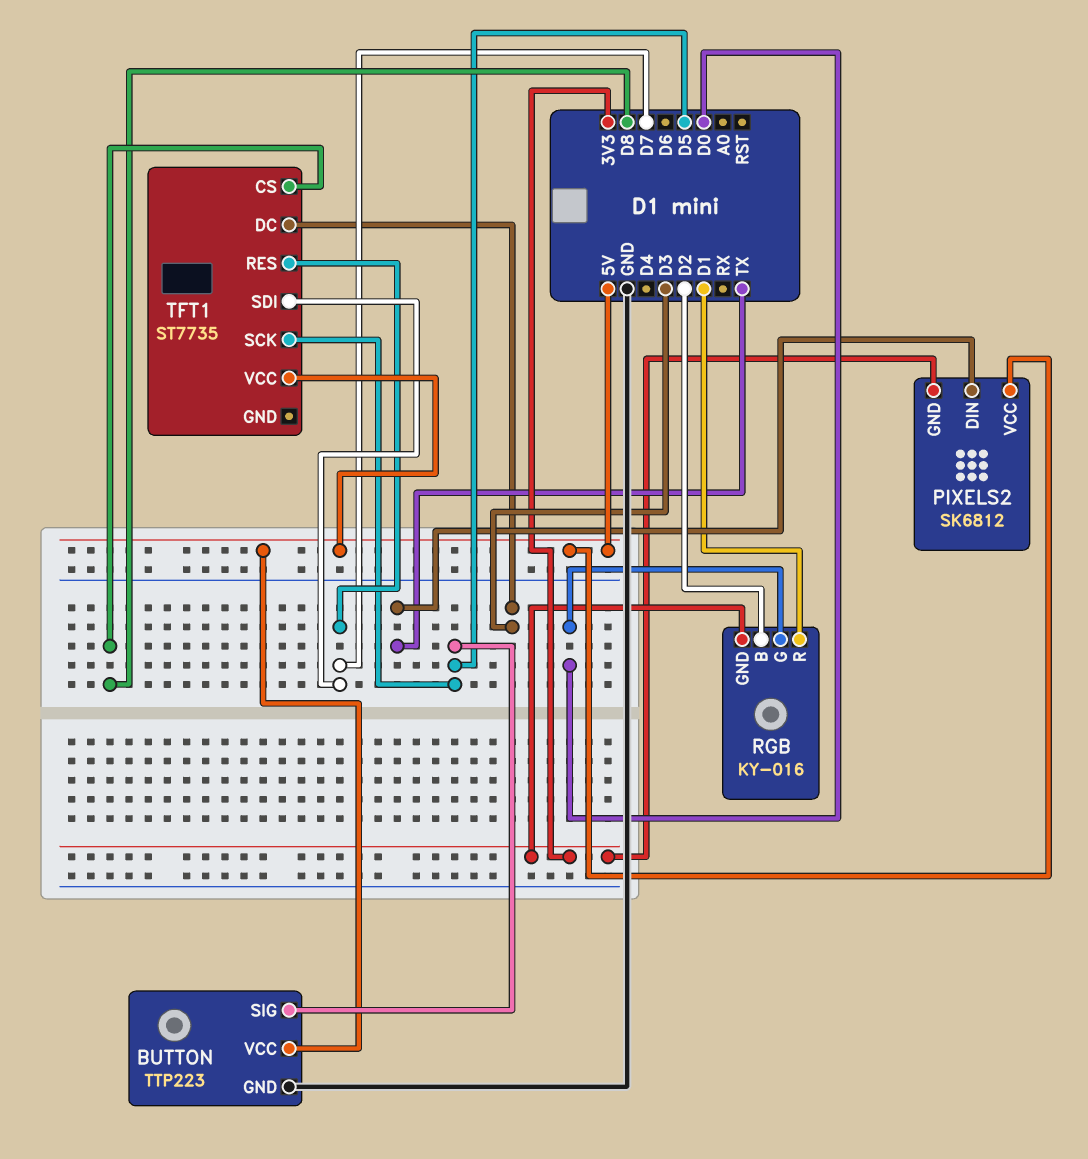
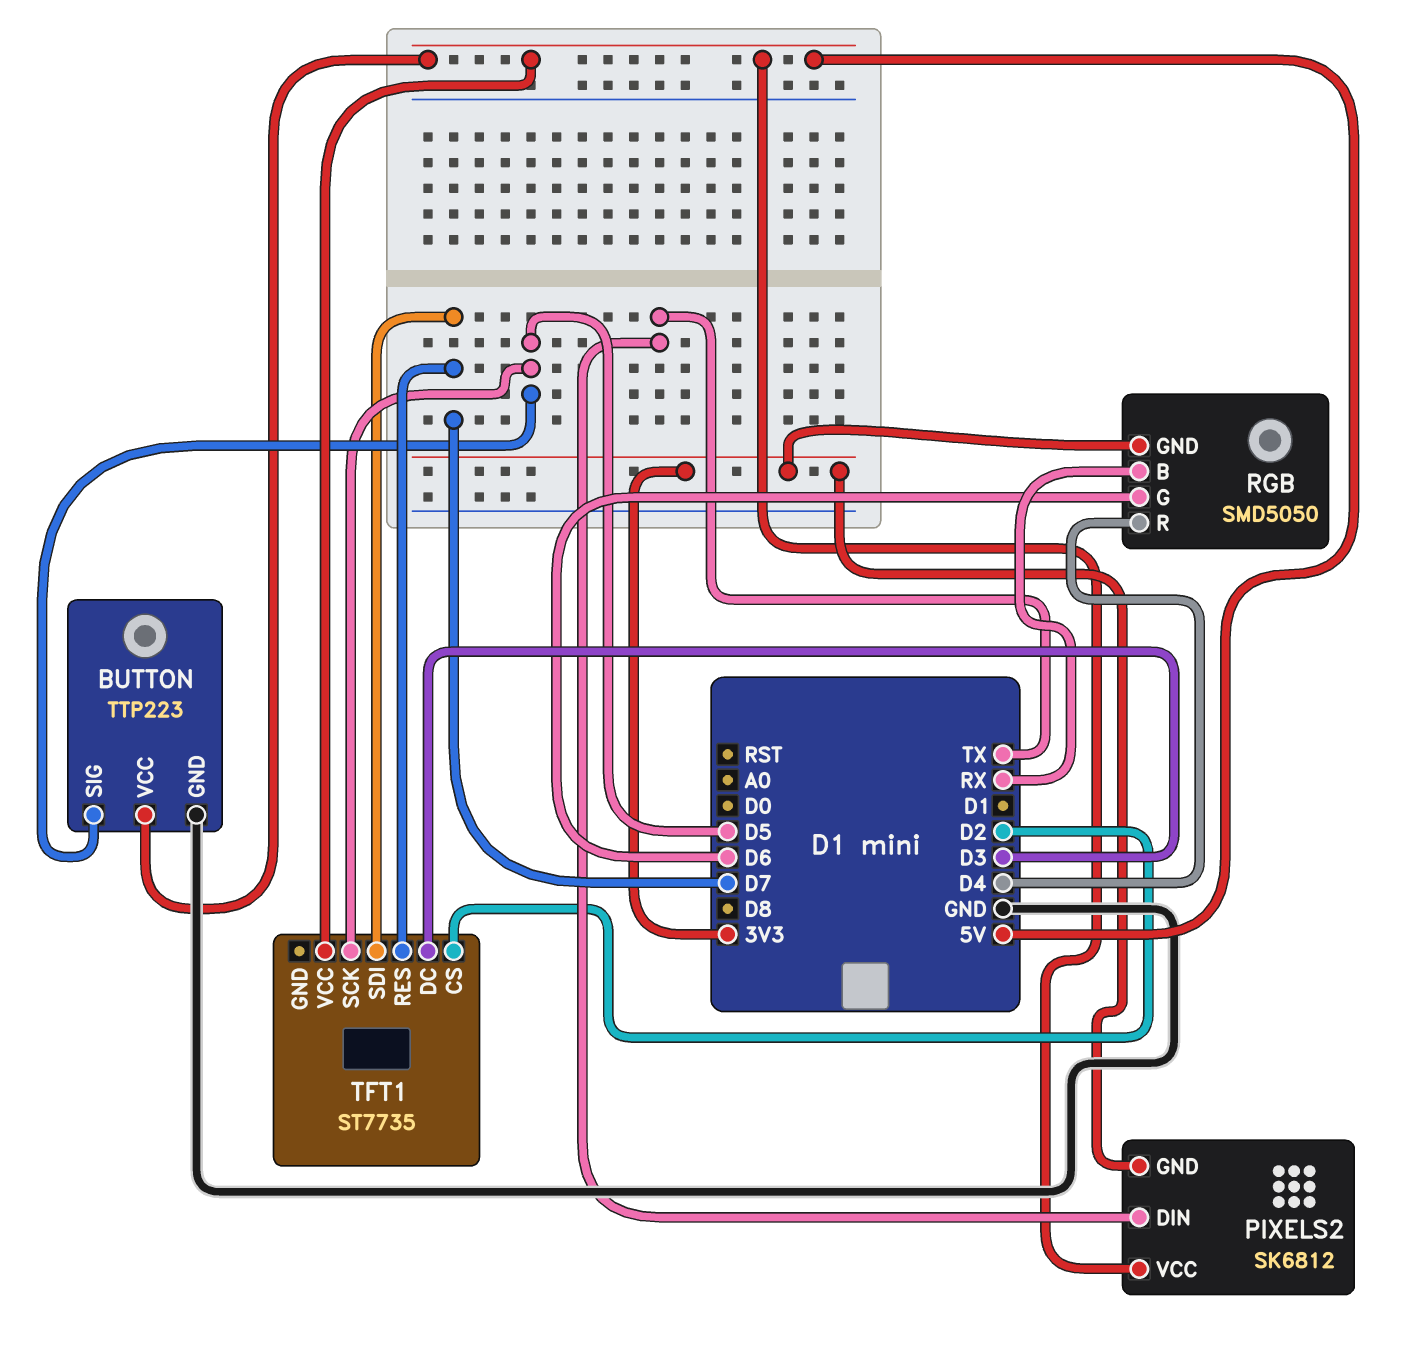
RGB: KY-016 -> SMD5050
RGB pin B: D2 -> RX
RGB pin G: D0 -> D6
RGB pin R: D1 -> D4
TFT1 pin CS: D8 -> D2

